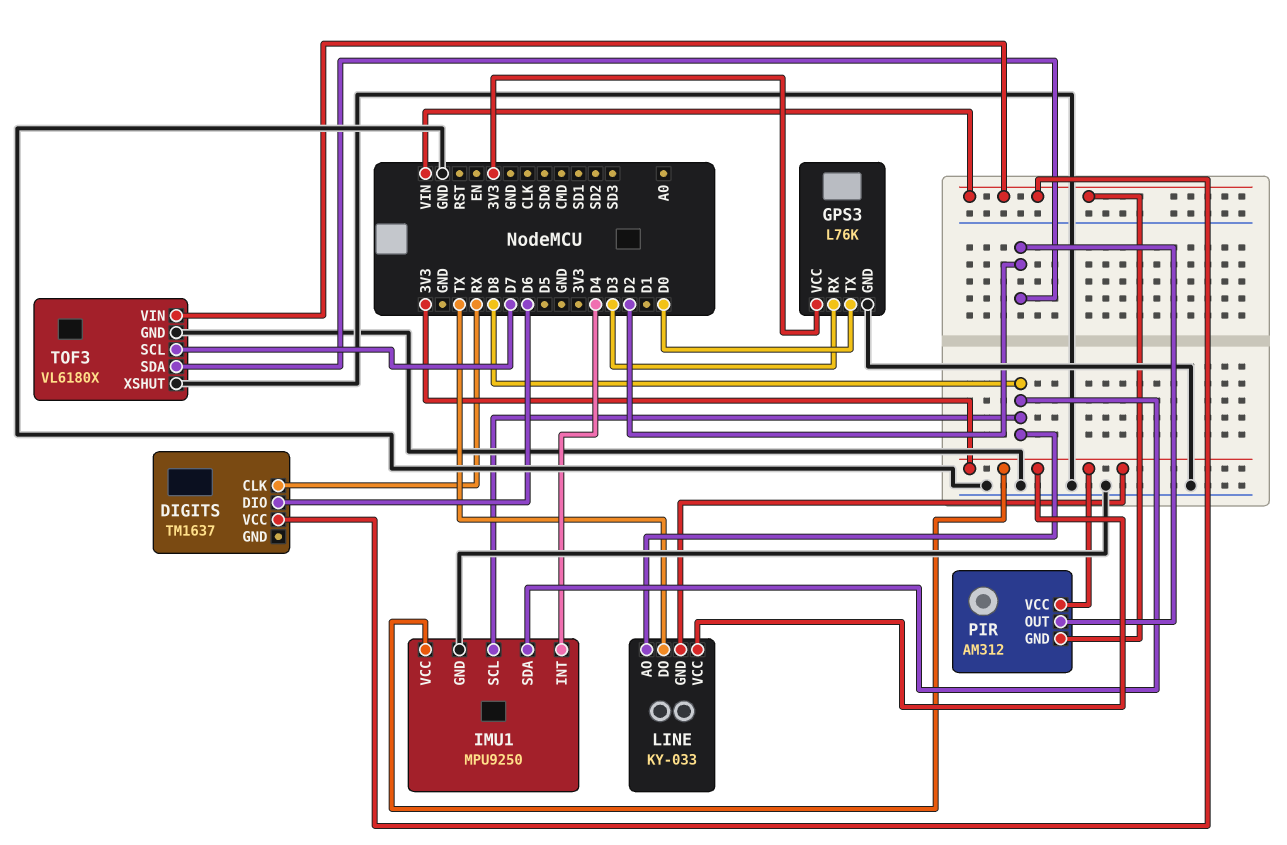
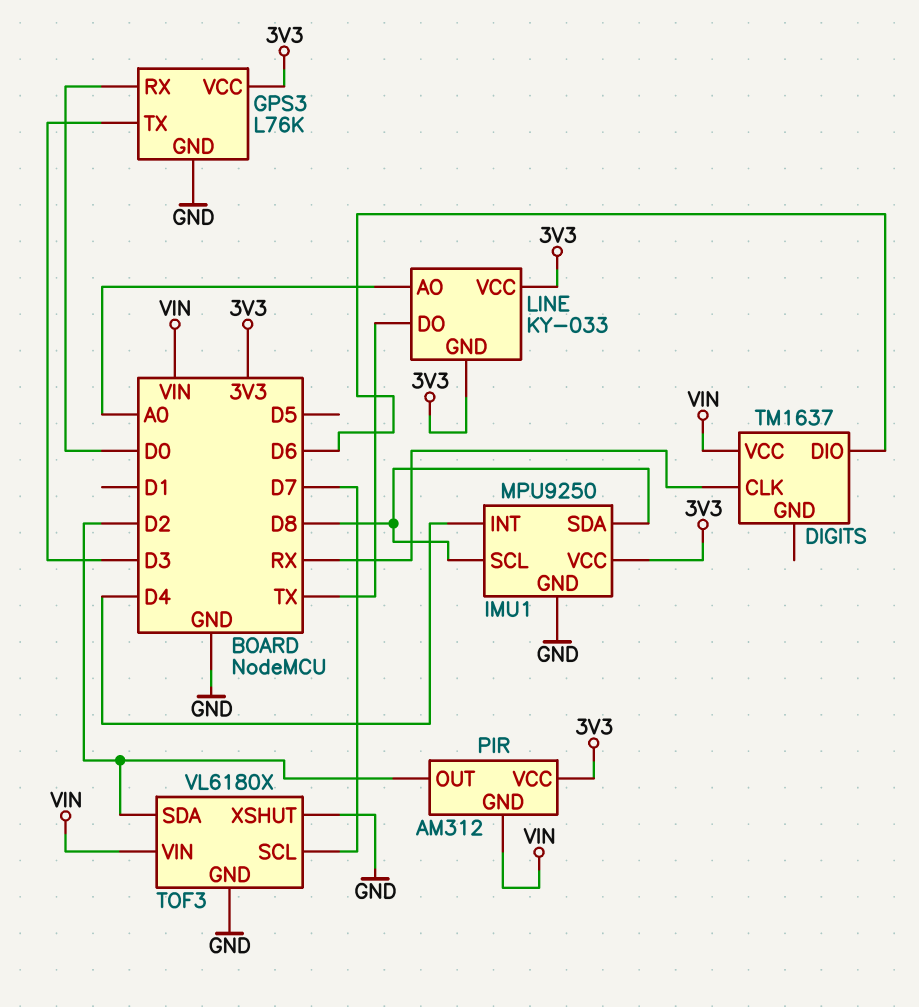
GPS3 pin RX: D3 -> D0
GPS3 pin TX: D0 -> D3
LINE pin AO: D8 -> A0

